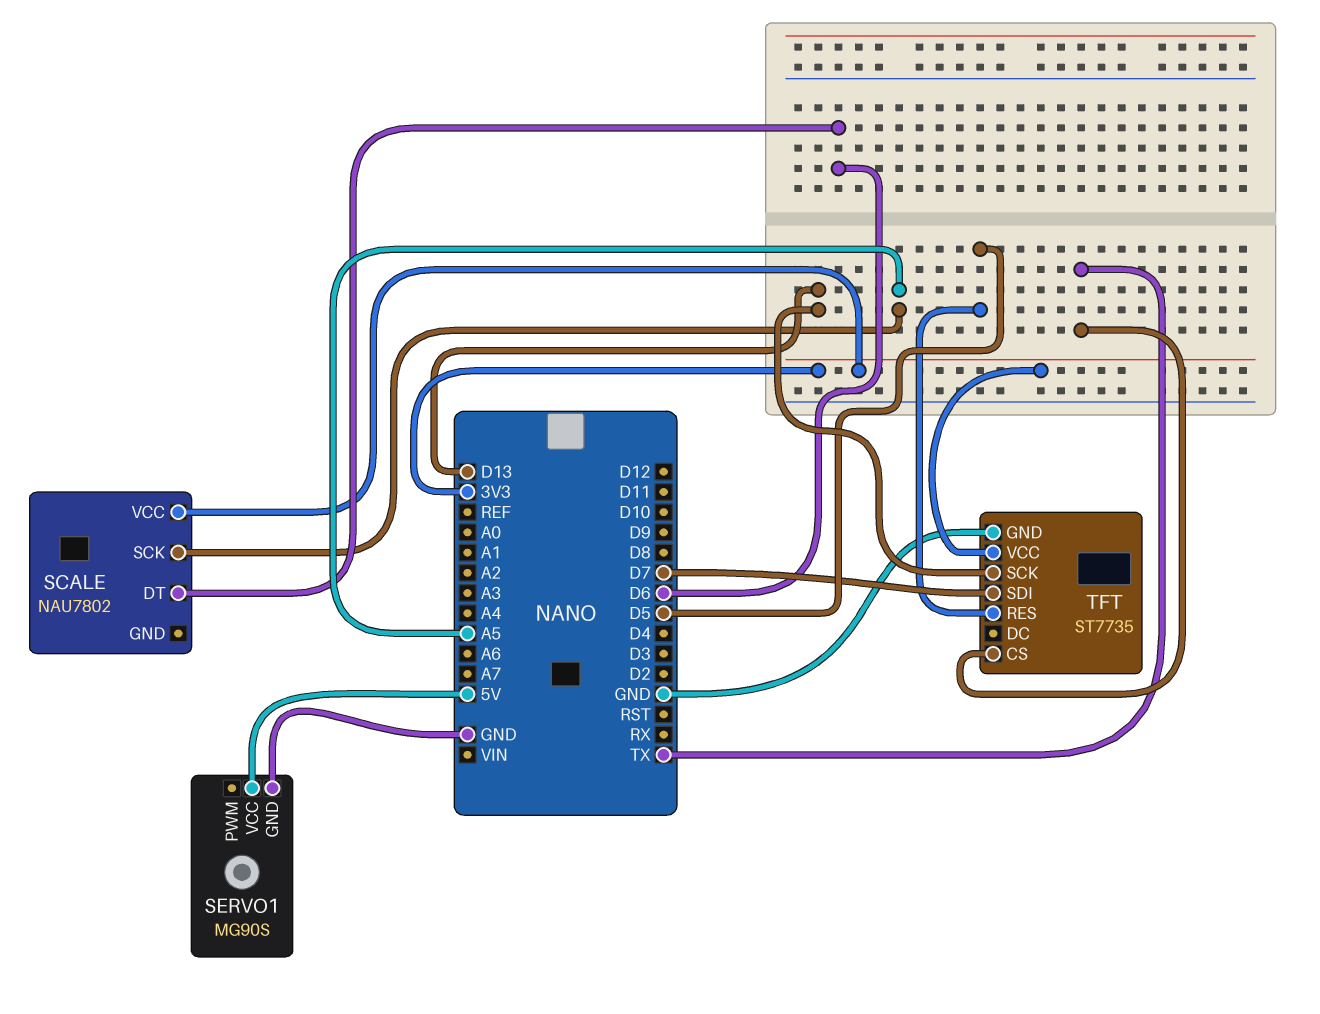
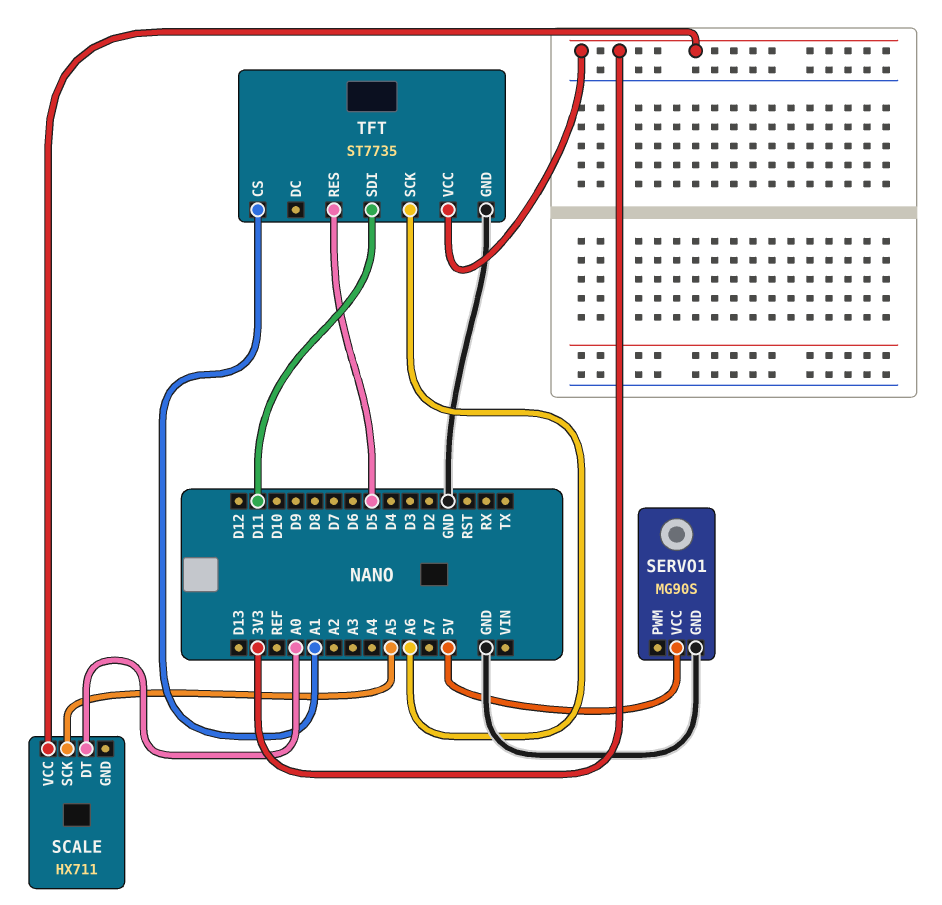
SCALE: NAU7802 -> HX711
SCALE pin DT: D6 -> A0
TFT pin CS: TX -> A1
TFT pin SCK: D13 -> A6
TFT pin SDI: D7 -> D11

